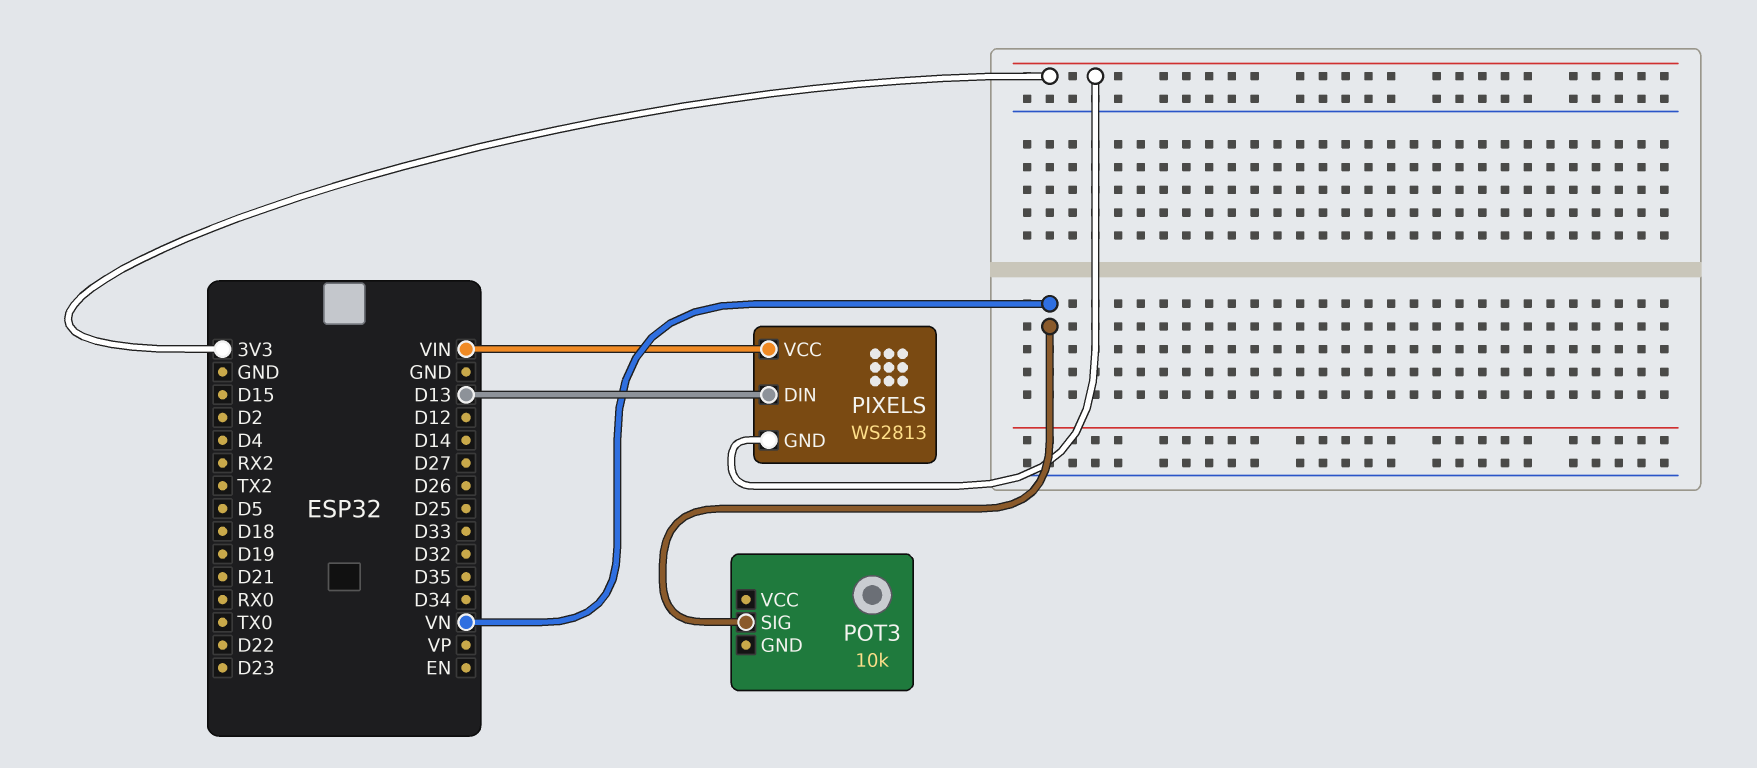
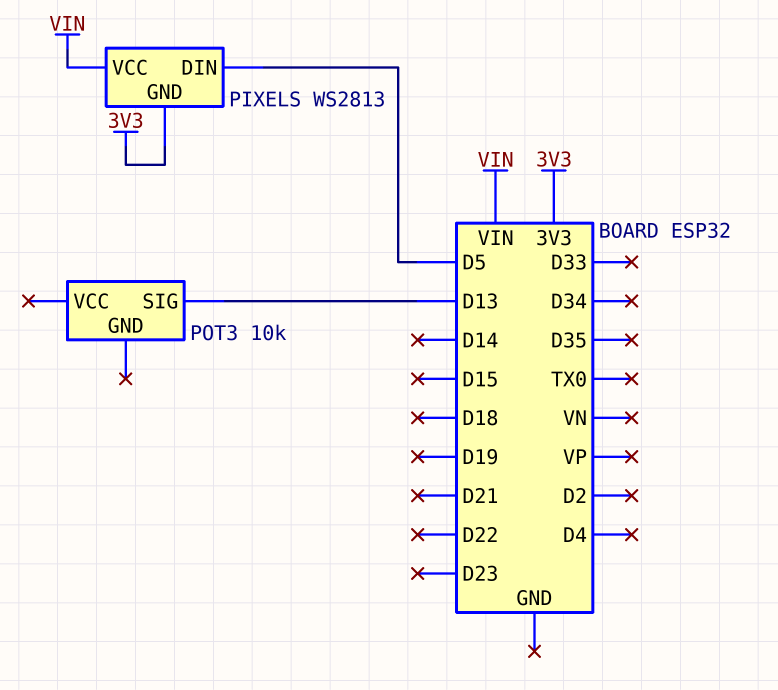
PIXELS pin DIN: D13 -> D5
POT3 pin SIG: VN -> D13

